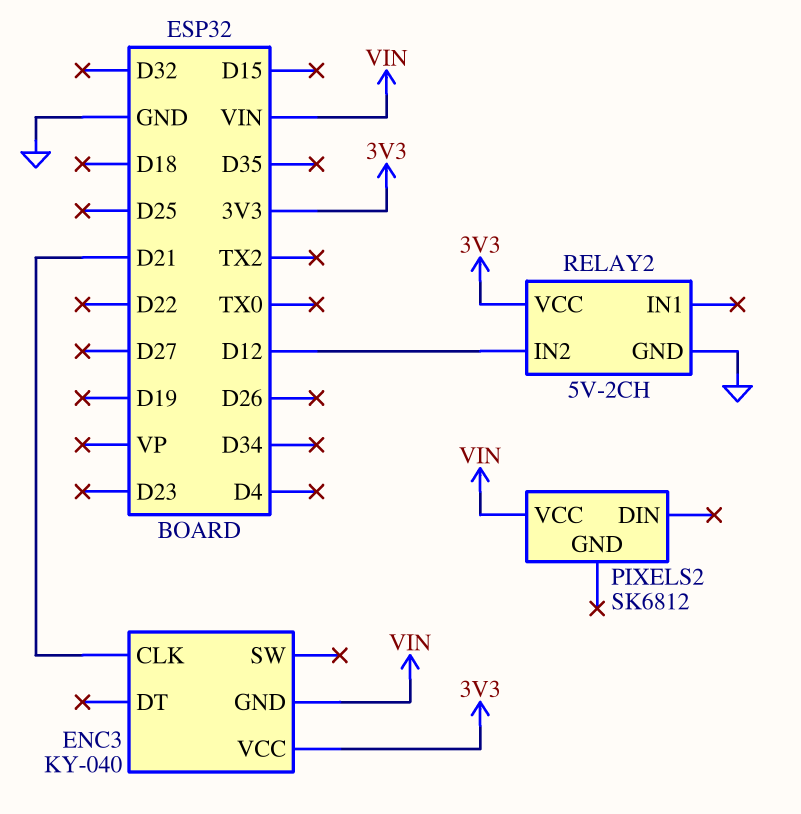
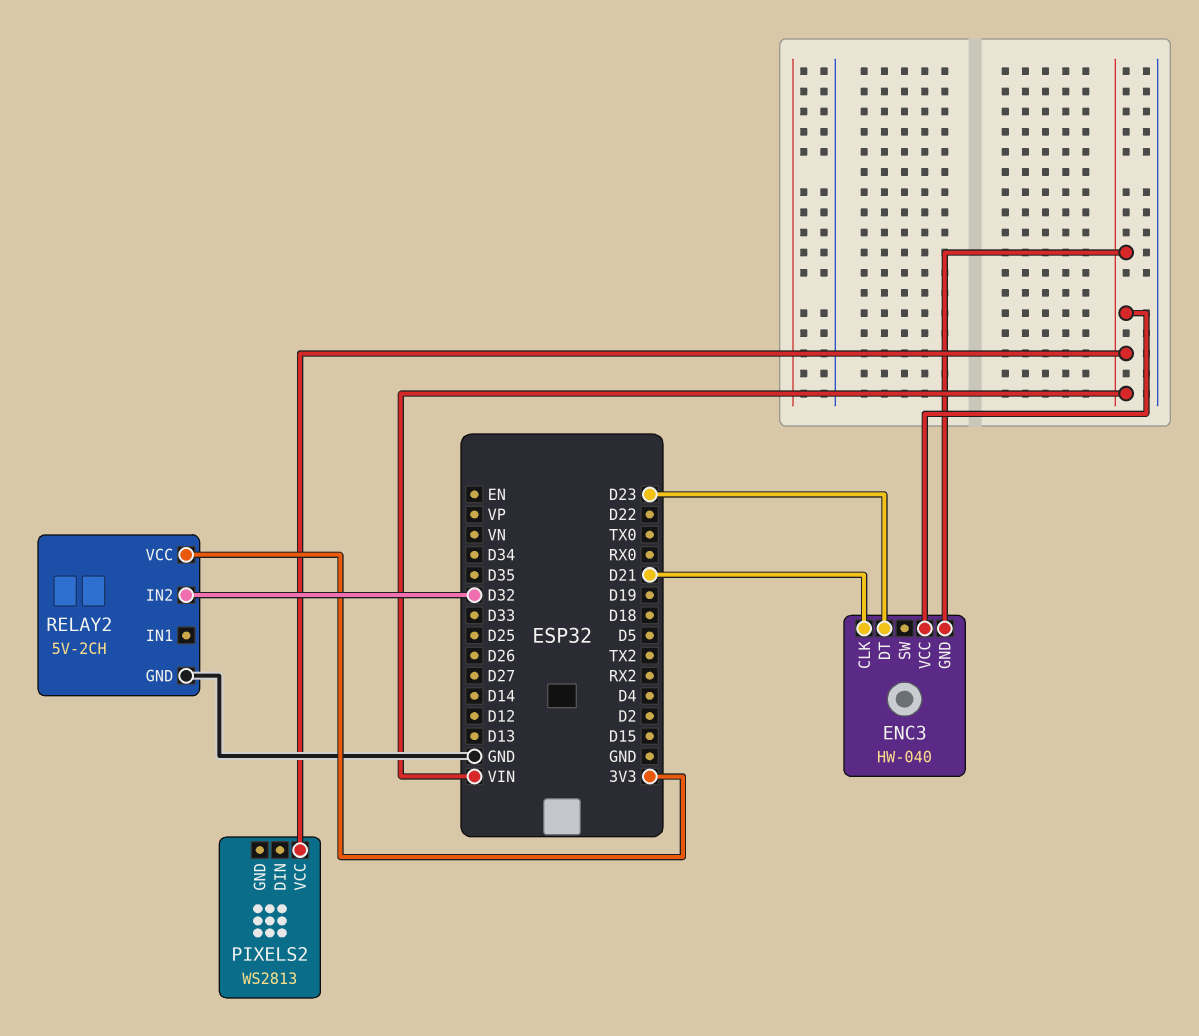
ENC3: KY-040 -> HW-040
ENC3 pin DT: none -> D23
ENC3 pin VCC: 3V3 -> VIN
PIXELS2: SK6812 -> WS2813
RELAY2 pin IN2: D12 -> D32

